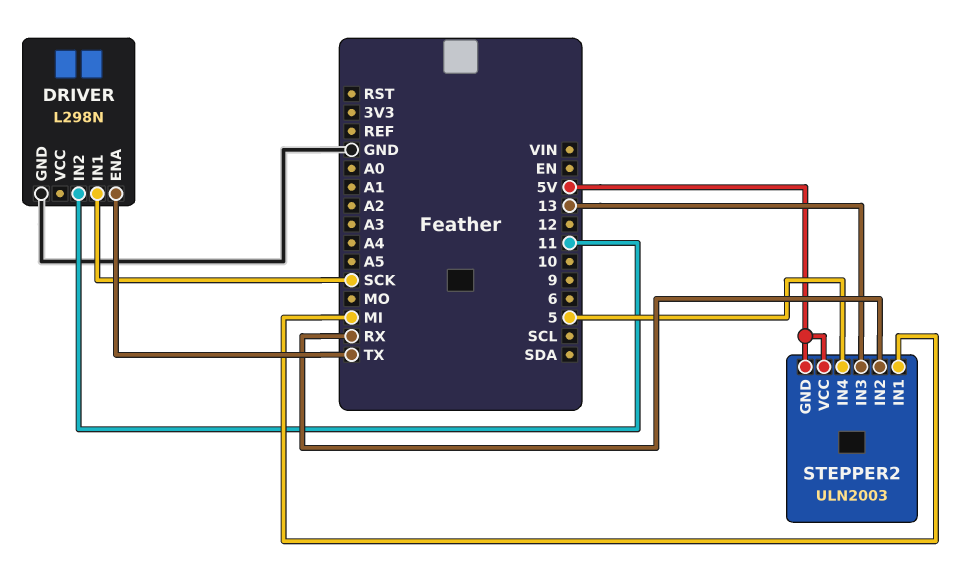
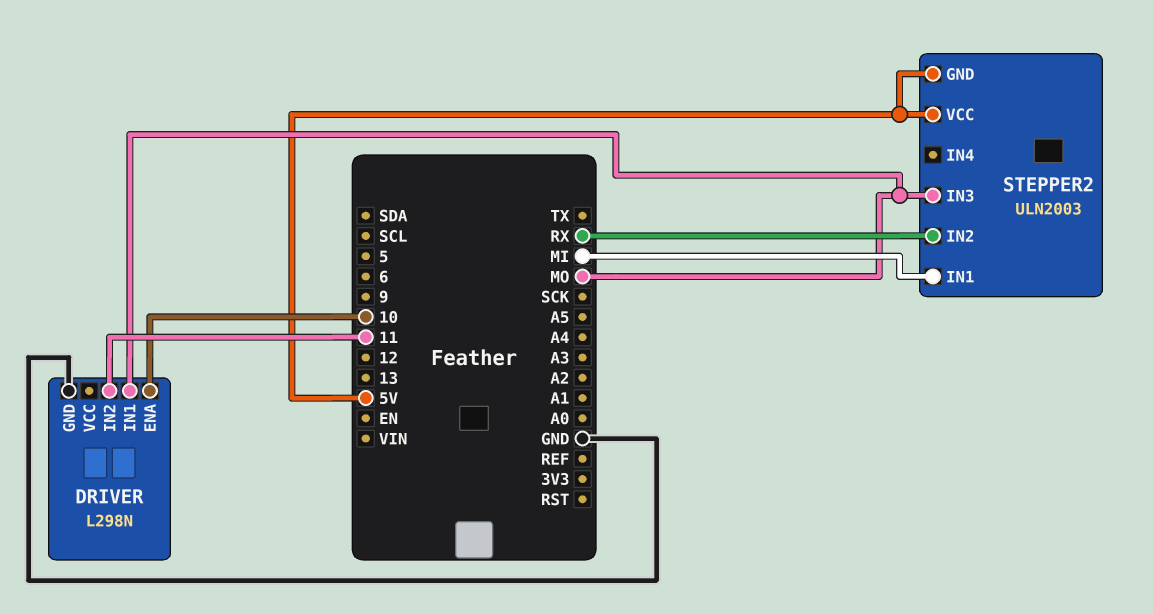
DRIVER pin ENA: TX -> 10
DRIVER pin IN1: SCK -> MO
STEPPER2 pin IN3: 13 -> MO
STEPPER2 pin IN4: 5 -> none

